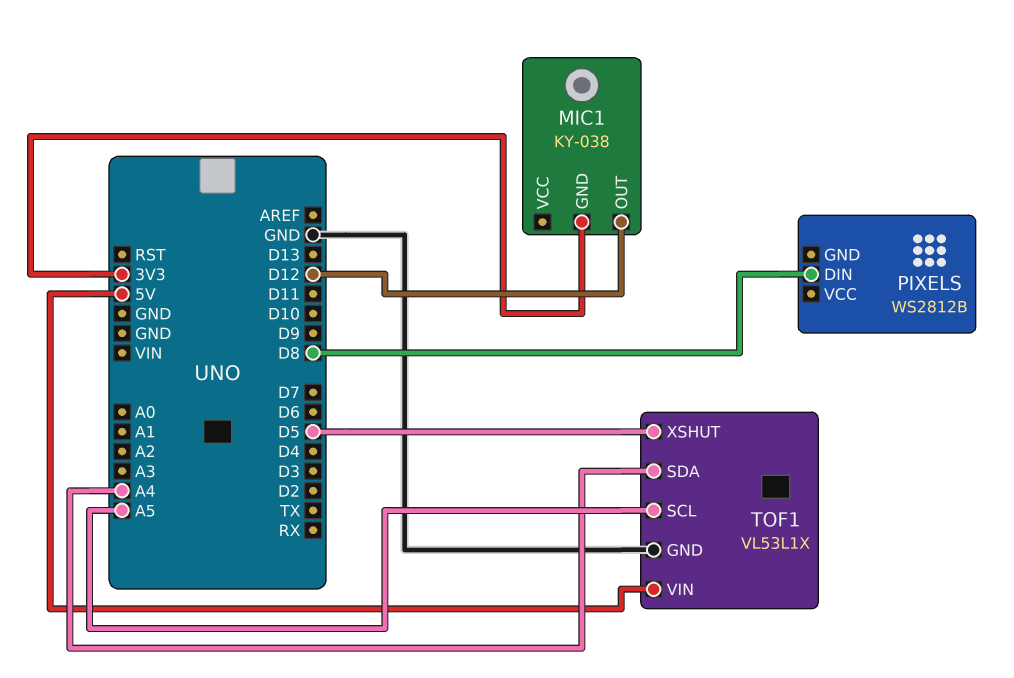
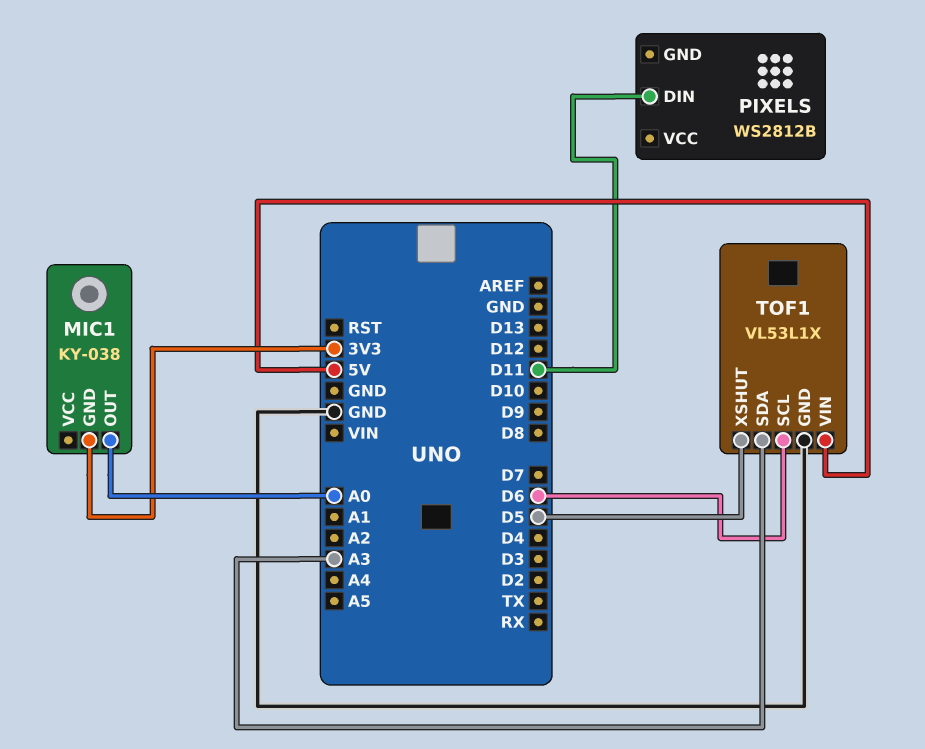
MIC1 pin OUT: D12 -> A0
PIXELS pin DIN: D8 -> D11
TOF1 pin SCL: A5 -> D6
TOF1 pin SDA: A4 -> A3

